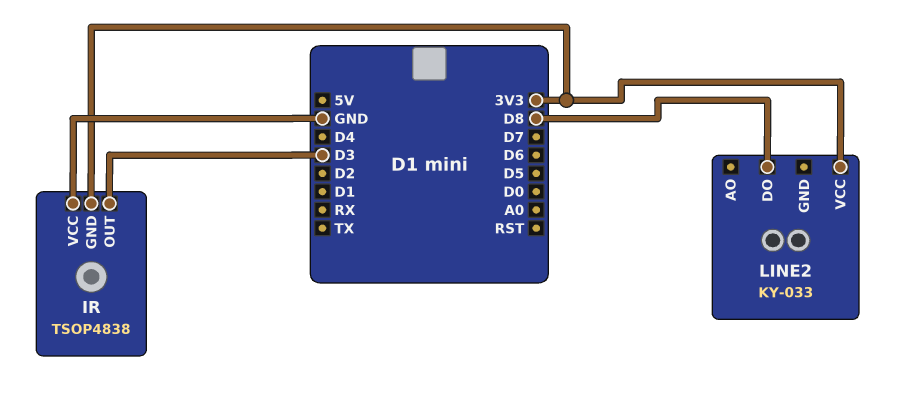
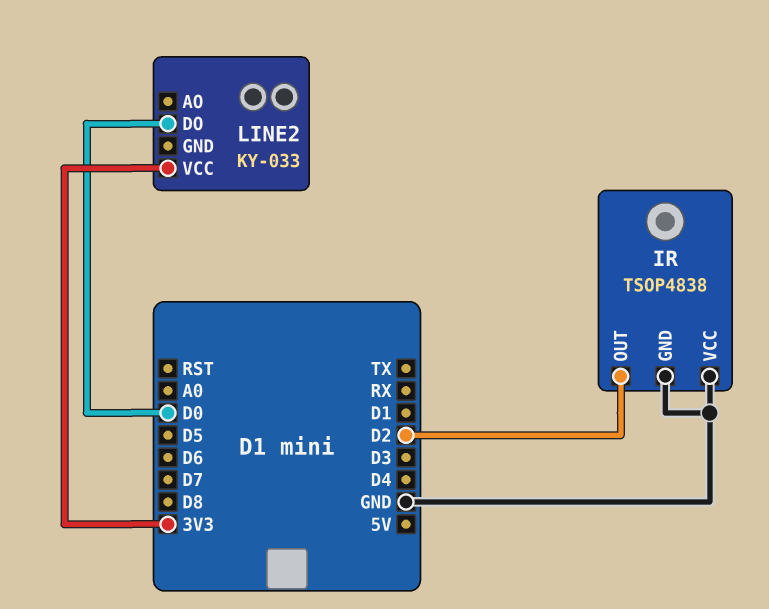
IR pin GND: 3V3 -> GND
IR pin OUT: D3 -> D2
LINE2 pin DO: D8 -> D0

